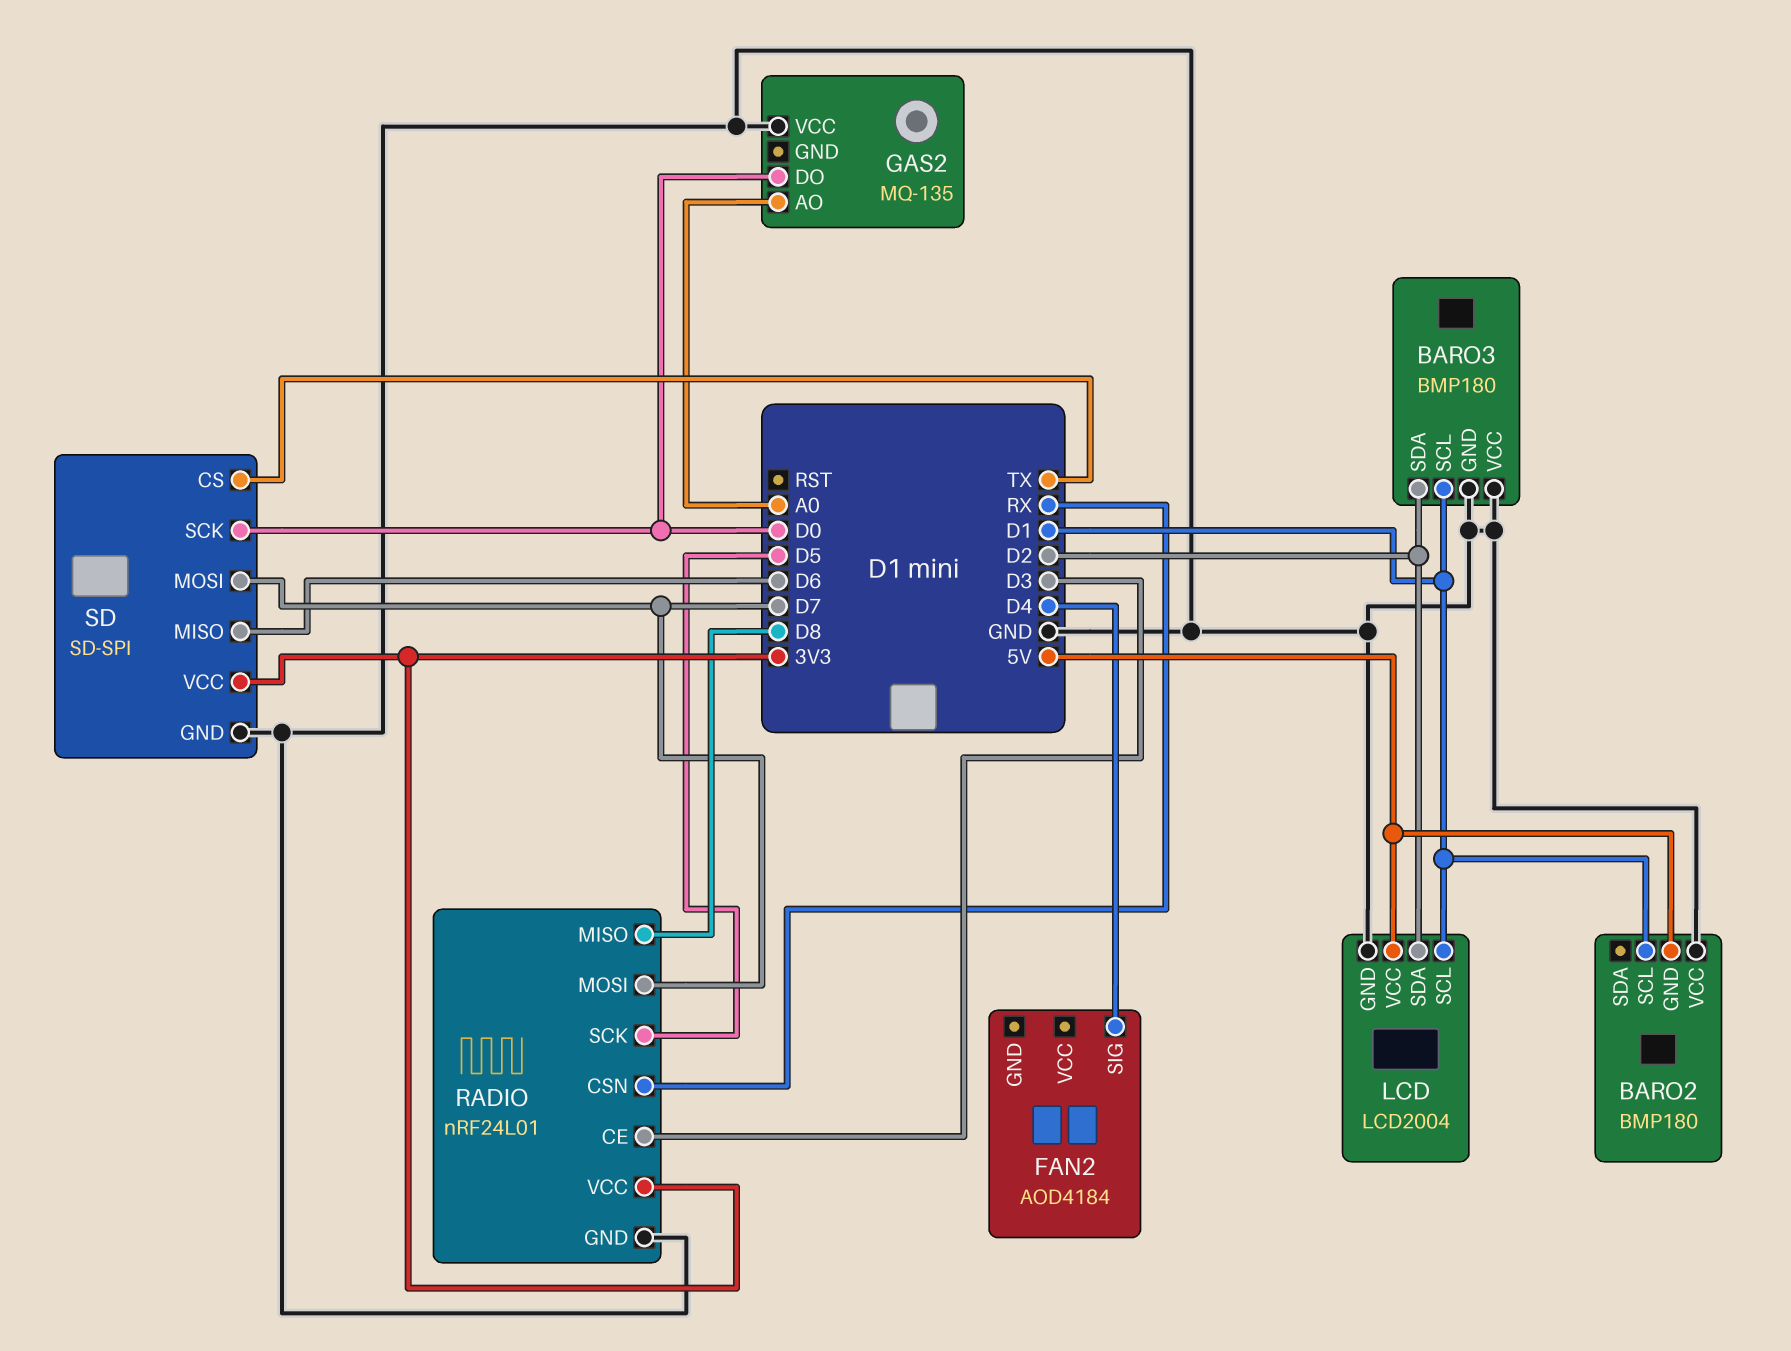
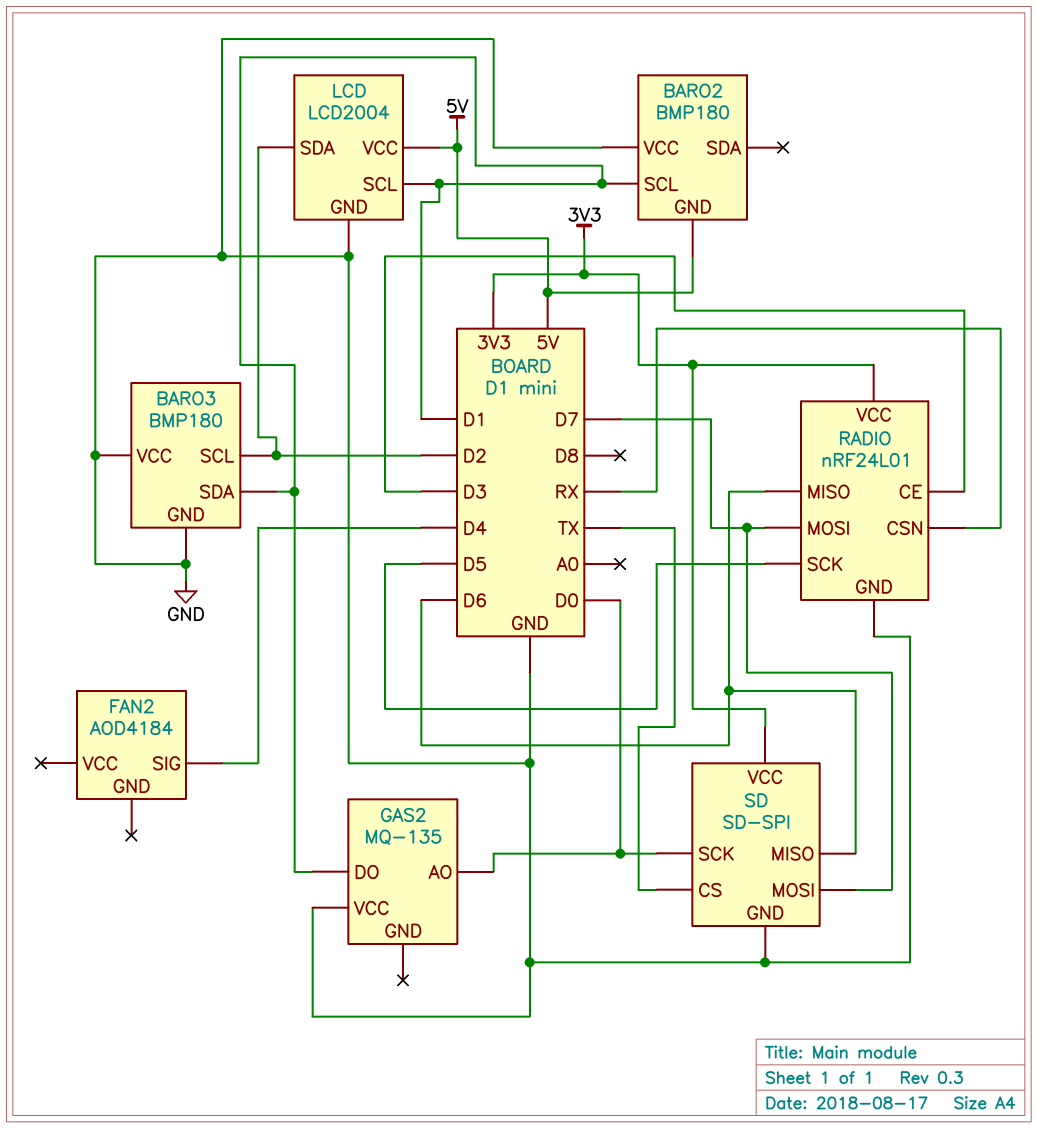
BARO3 pin SCL: D1 -> D2
BARO3 pin SDA: D2 -> D1
GAS2 pin AO: A0 -> D0
GAS2 pin DO: D0 -> D1
RADIO pin MISO: D8 -> D6

